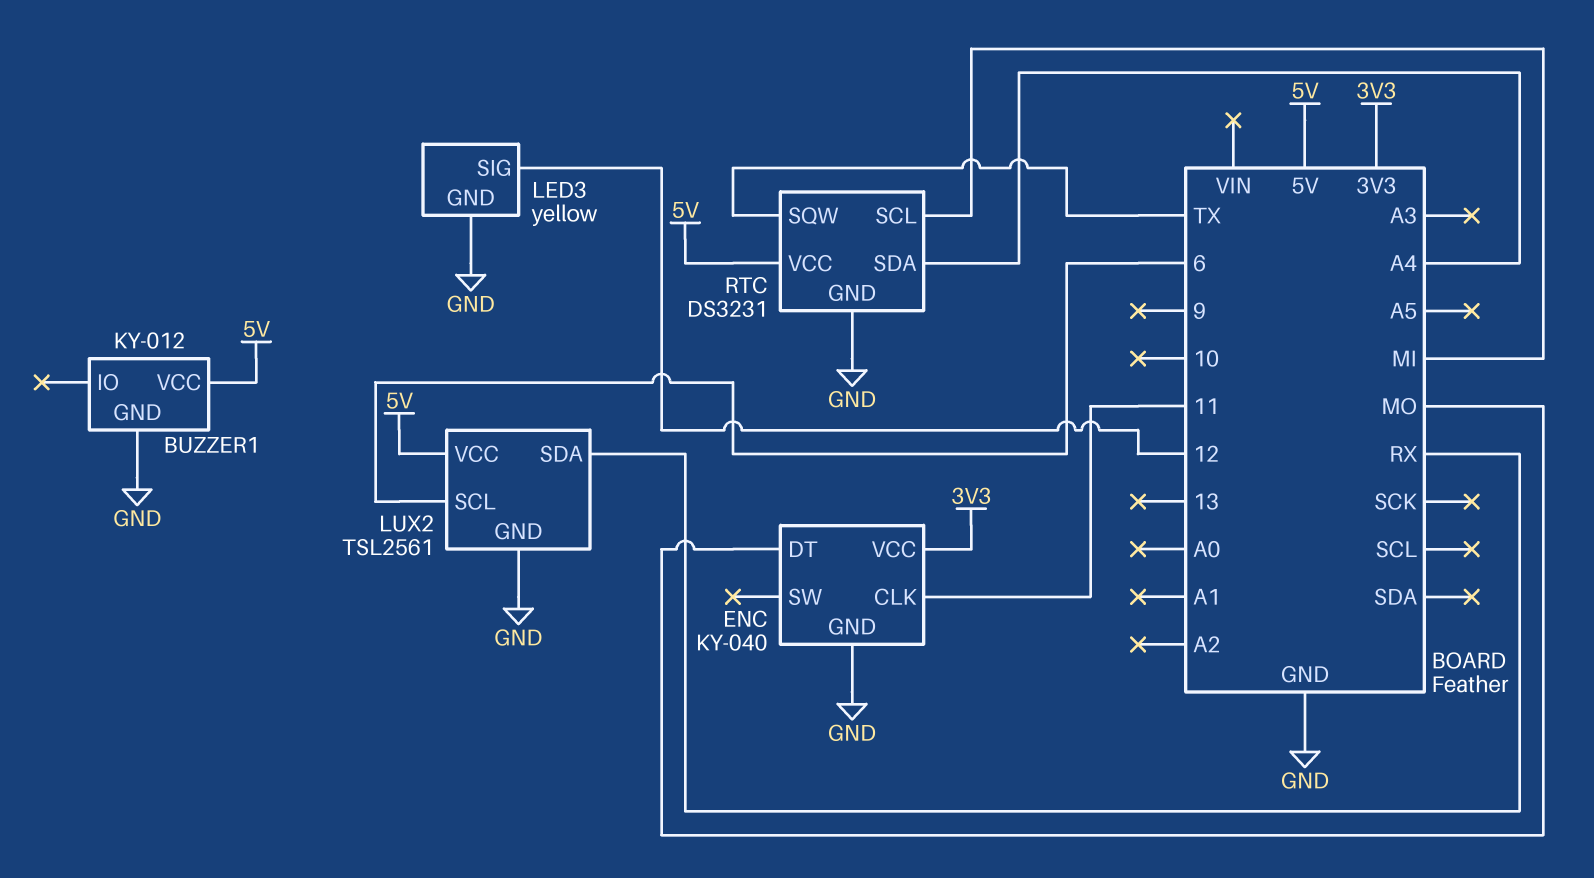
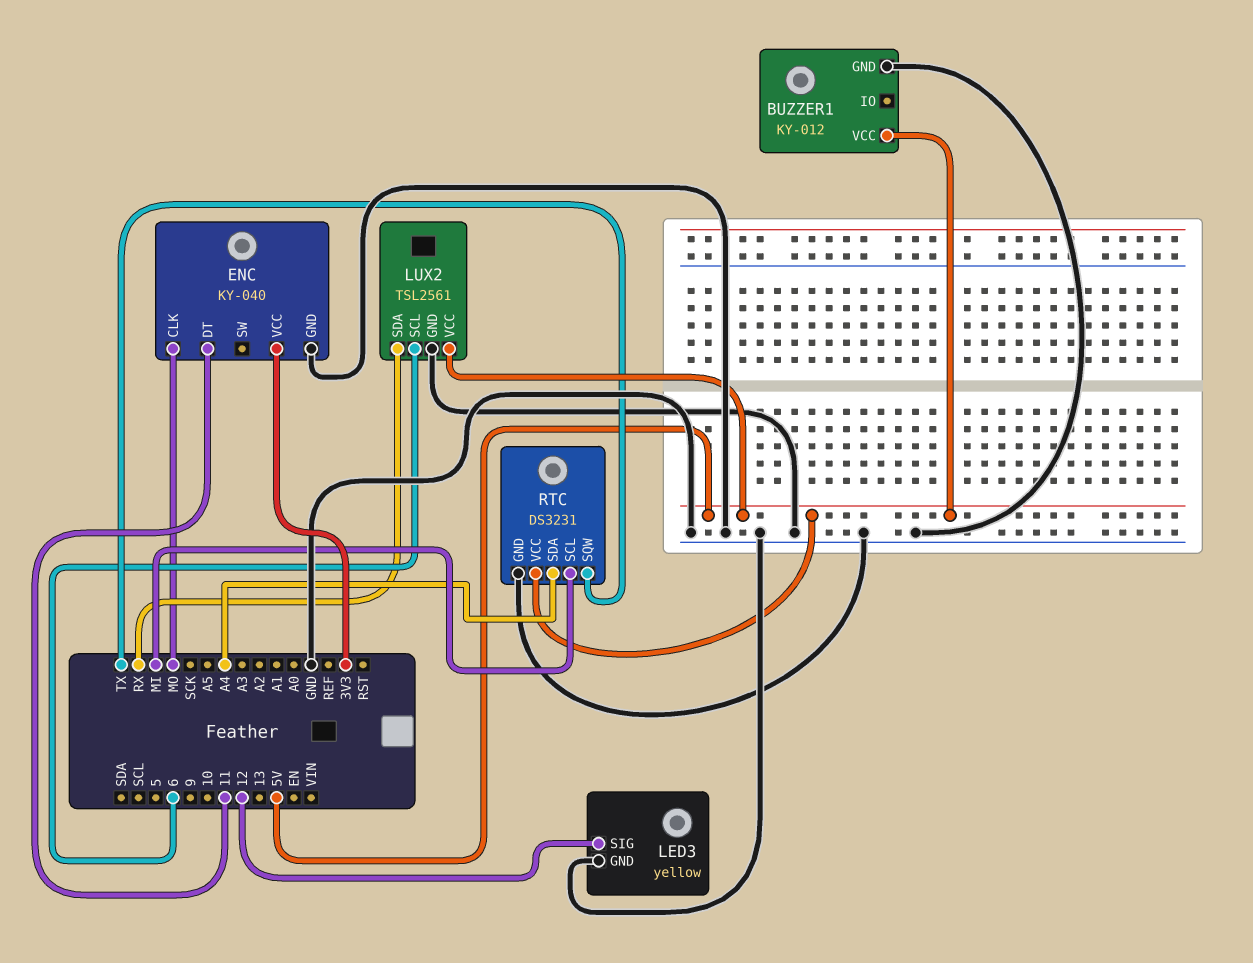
ENC pin CLK: 11 -> MO
ENC pin DT: MO -> 11

